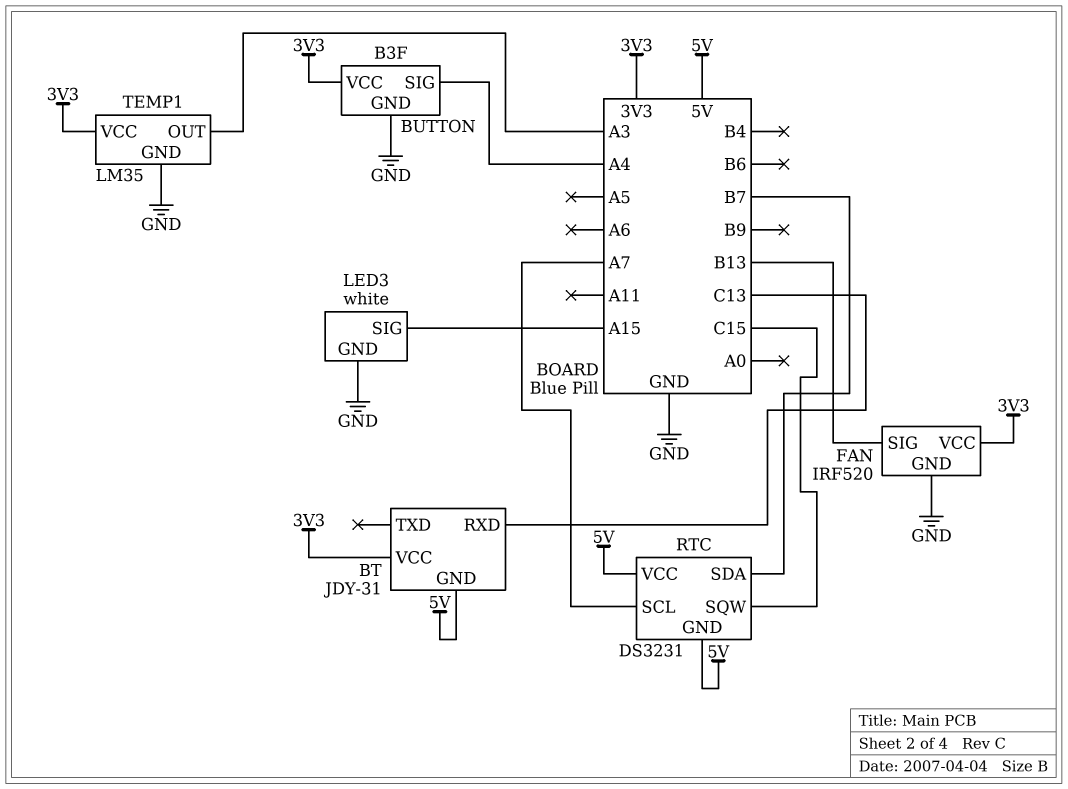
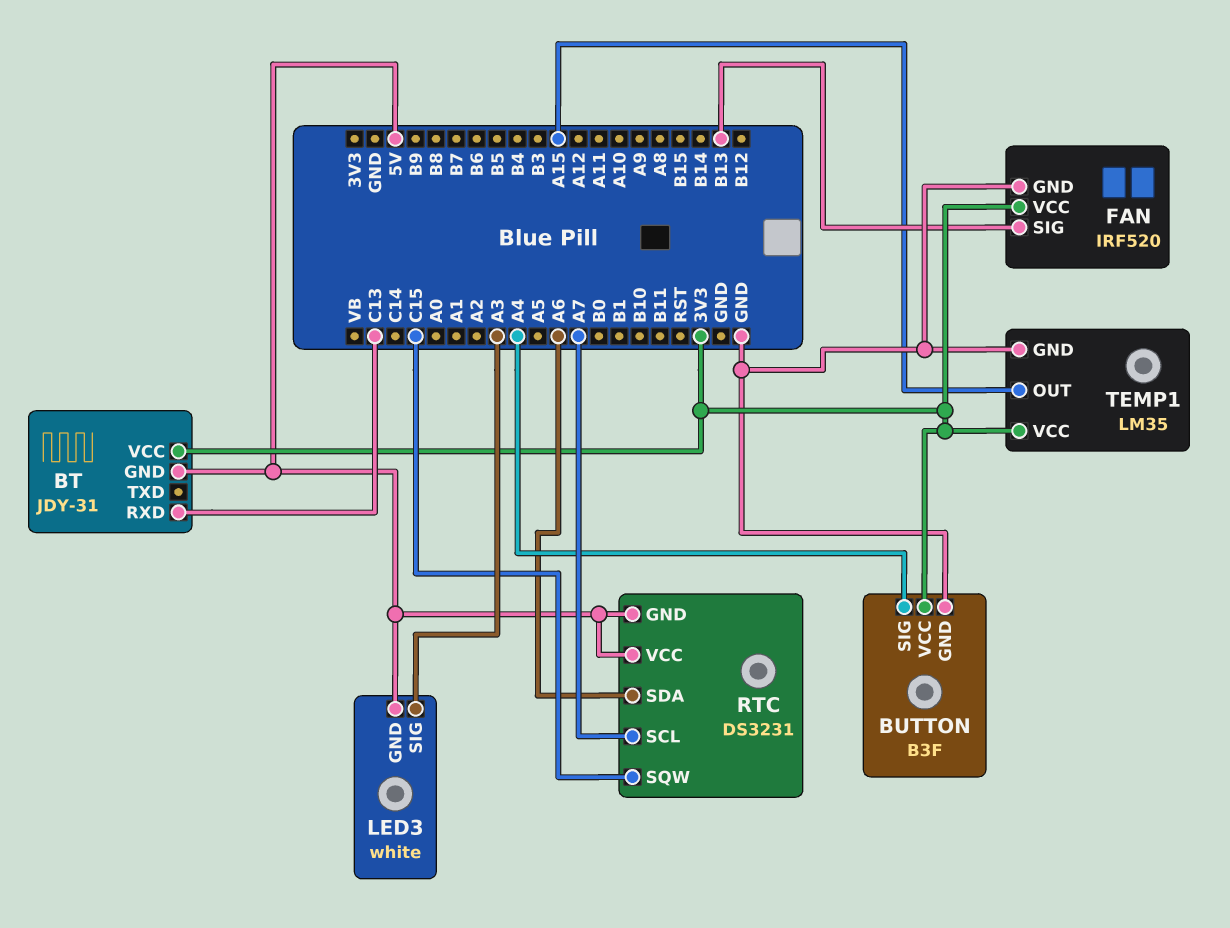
LED3 pin GND: GND -> 5V
LED3 pin SIG: A15 -> A3
RTC pin SDA: B7 -> A6
TEMP1 pin OUT: A3 -> A15

